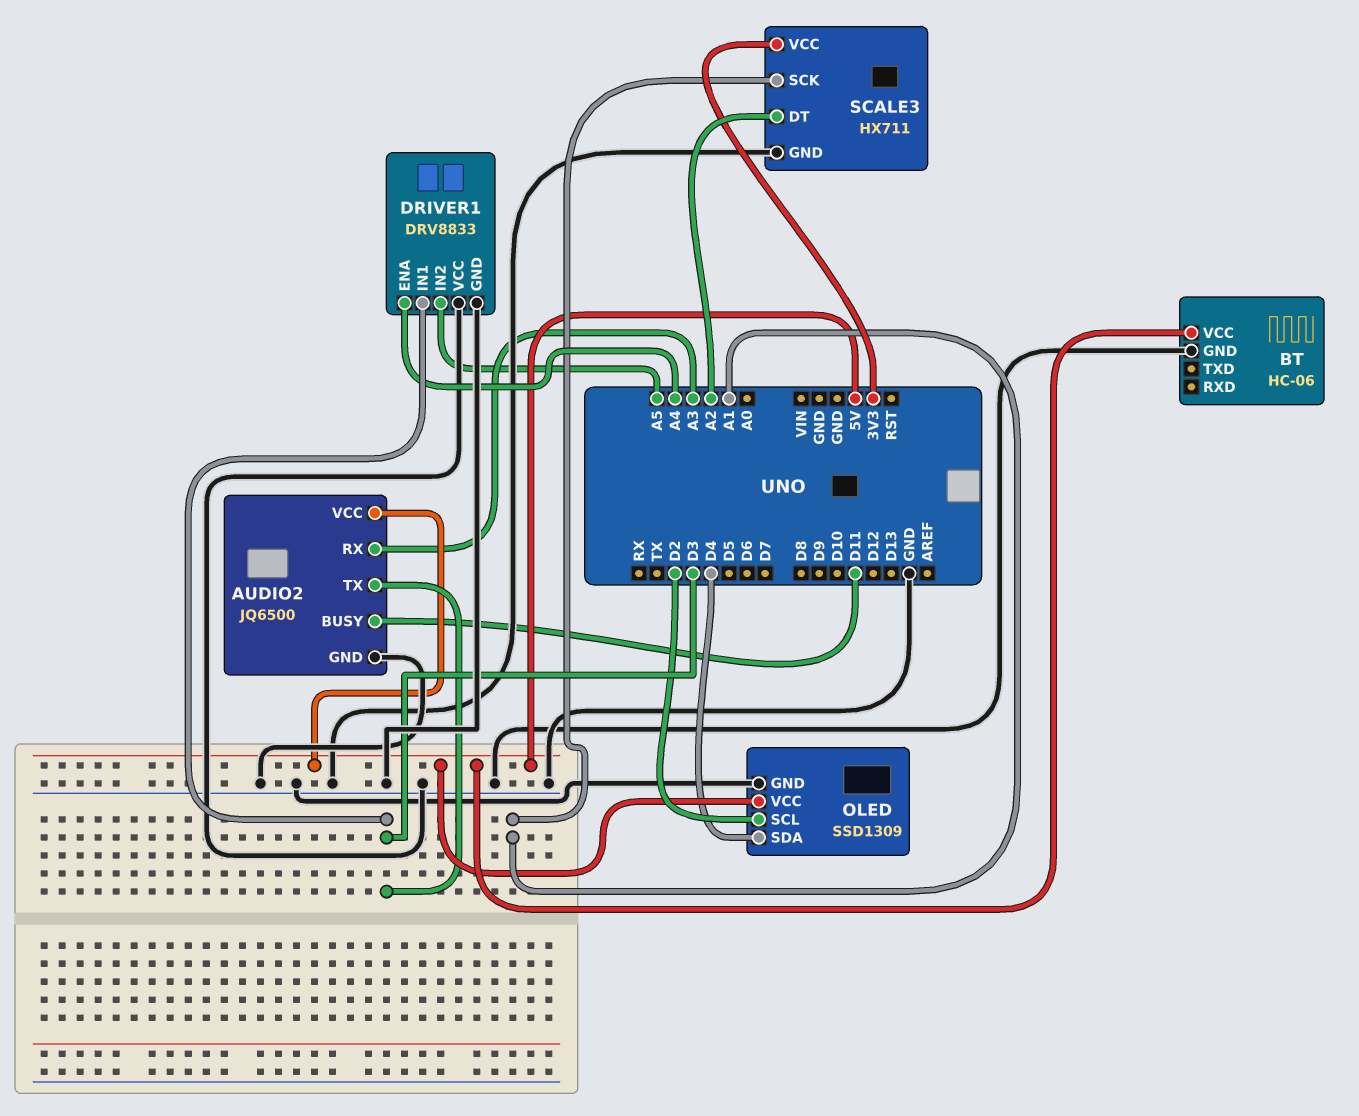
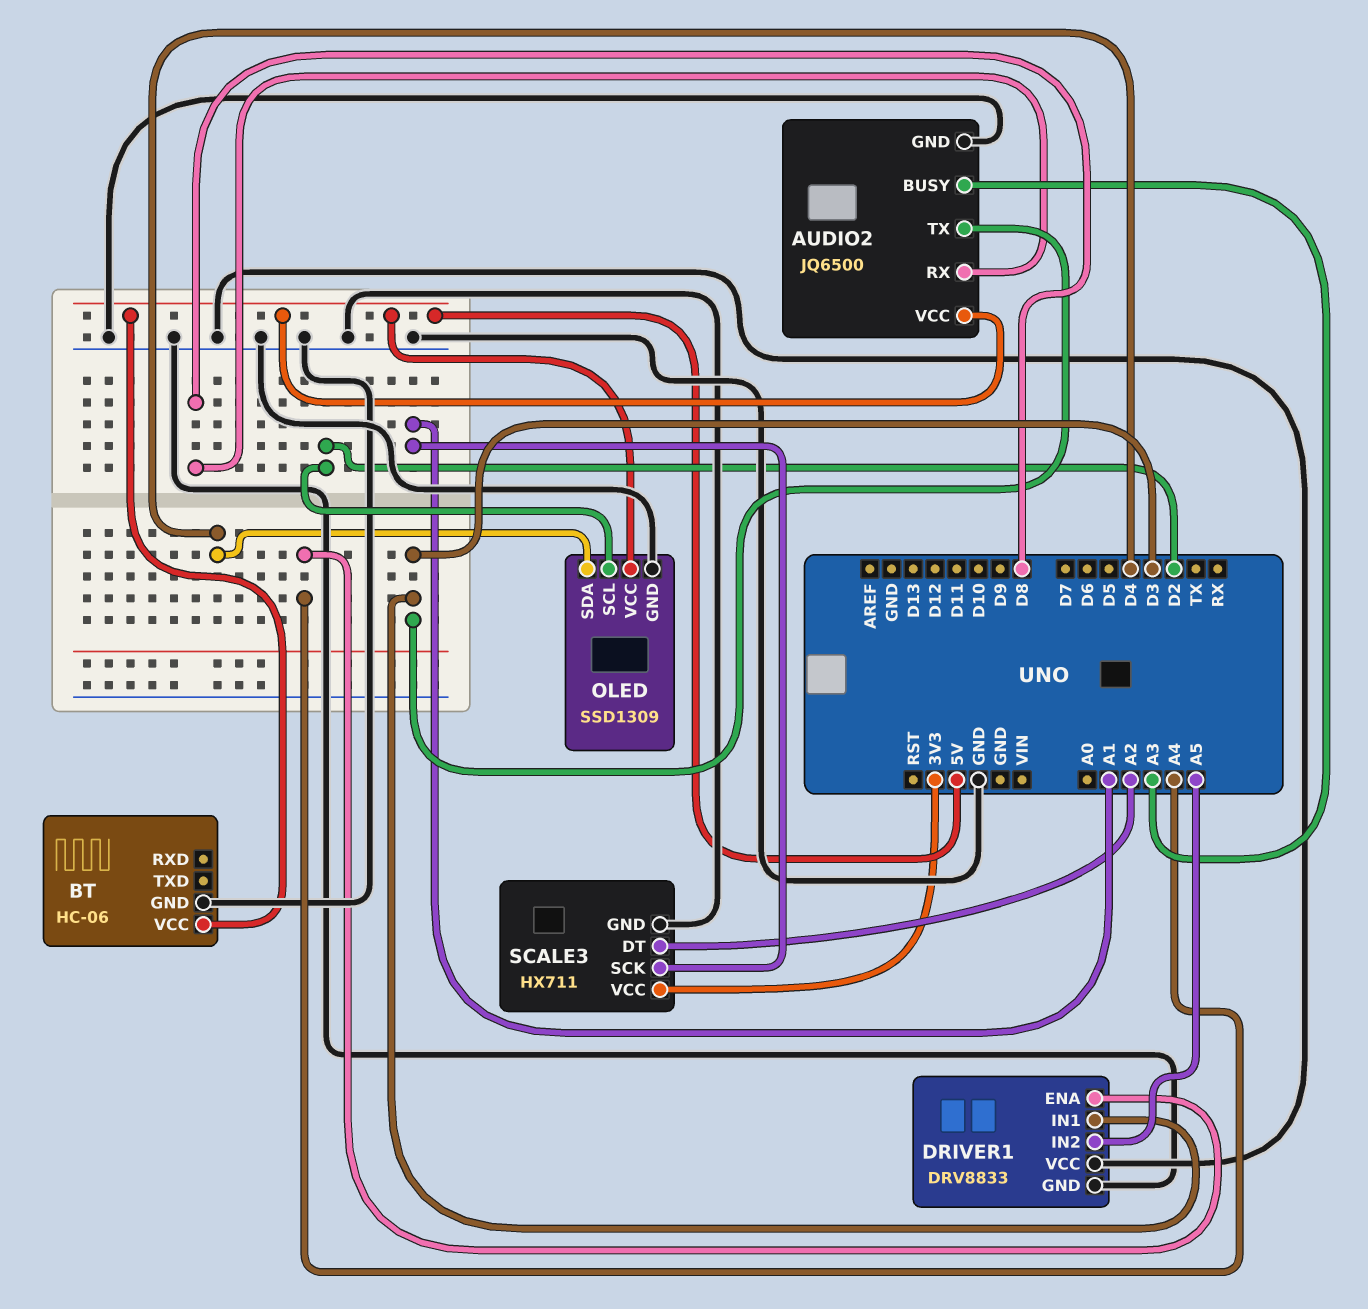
AUDIO2 pin BUSY: D11 -> A3
AUDIO2 pin RX: A3 -> D8

